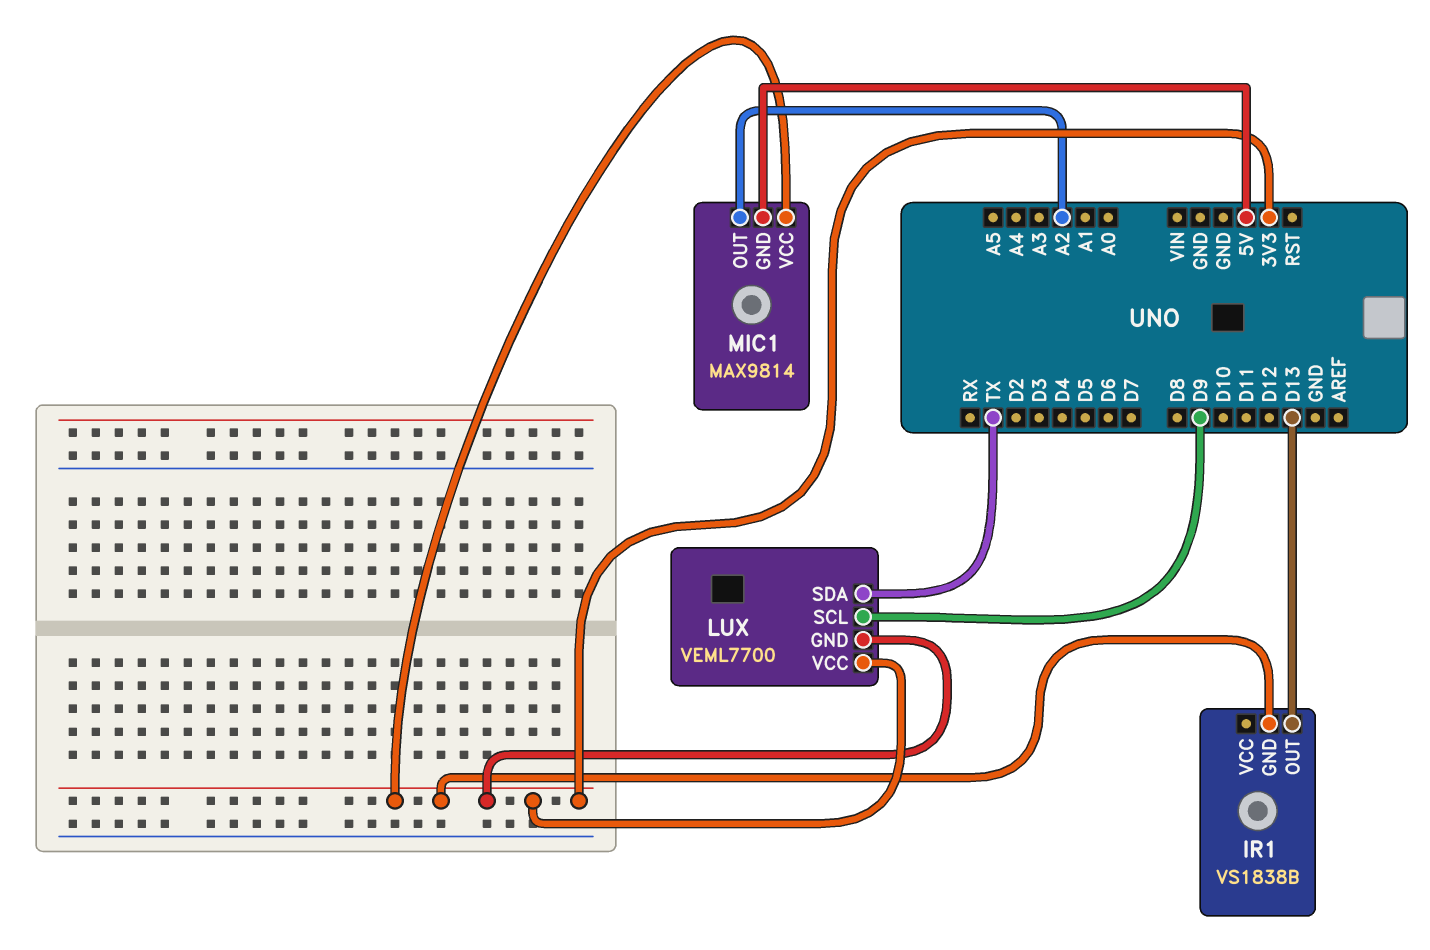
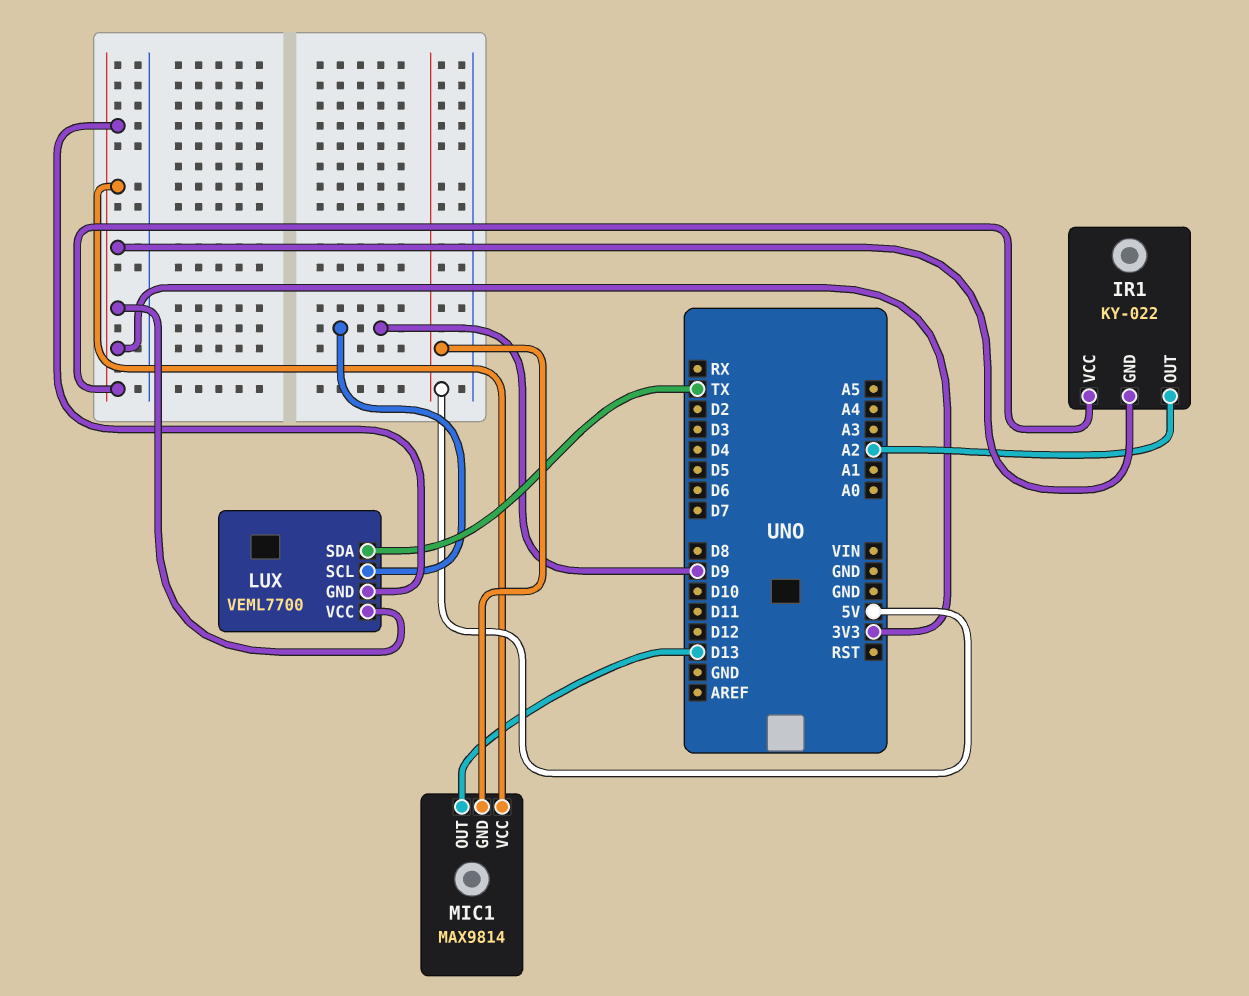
IR1: VS1838B -> KY-022
IR1 pin OUT: D13 -> A2
IR1 pin VCC: none -> 3V3
MIC1 pin OUT: A2 -> D13

